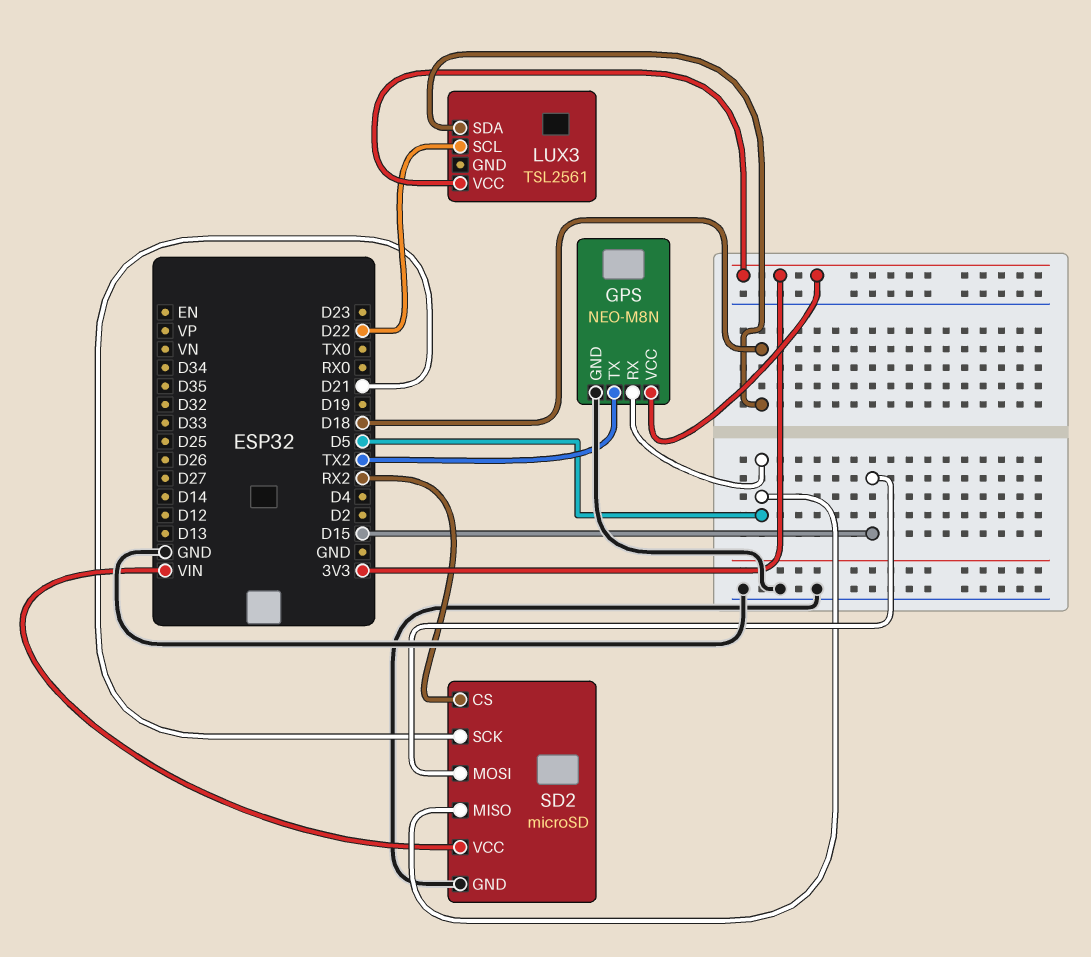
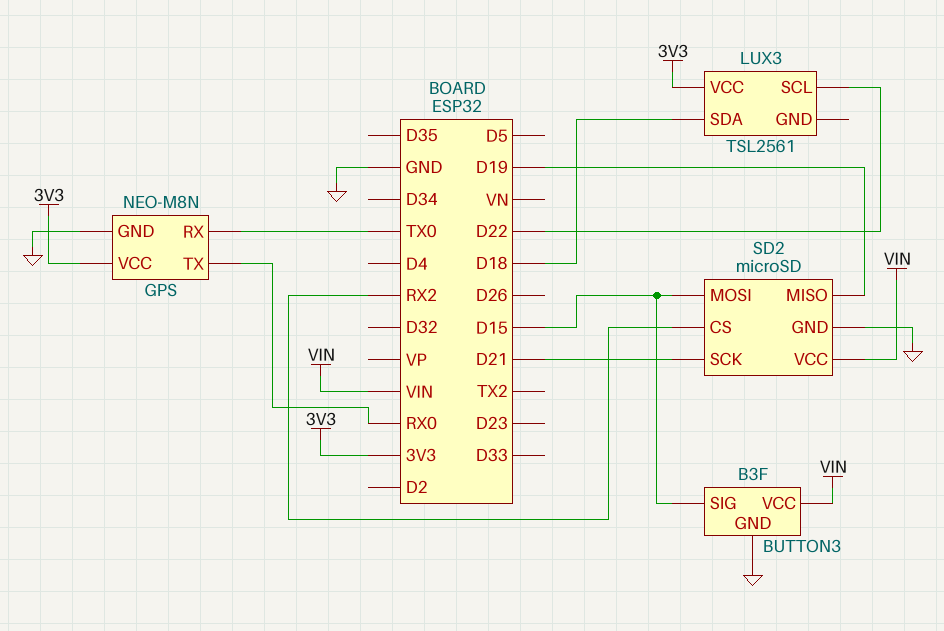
BUTTON3: none -> B3F
BUTTON3 pin GND: none -> GND
BUTTON3 pin SIG: none -> D15
BUTTON3 pin VCC: none -> VIN
GPS pin RX: D5 -> TX0
GPS pin TX: TX2 -> RX0
SD2 pin MISO: D5 -> D19

